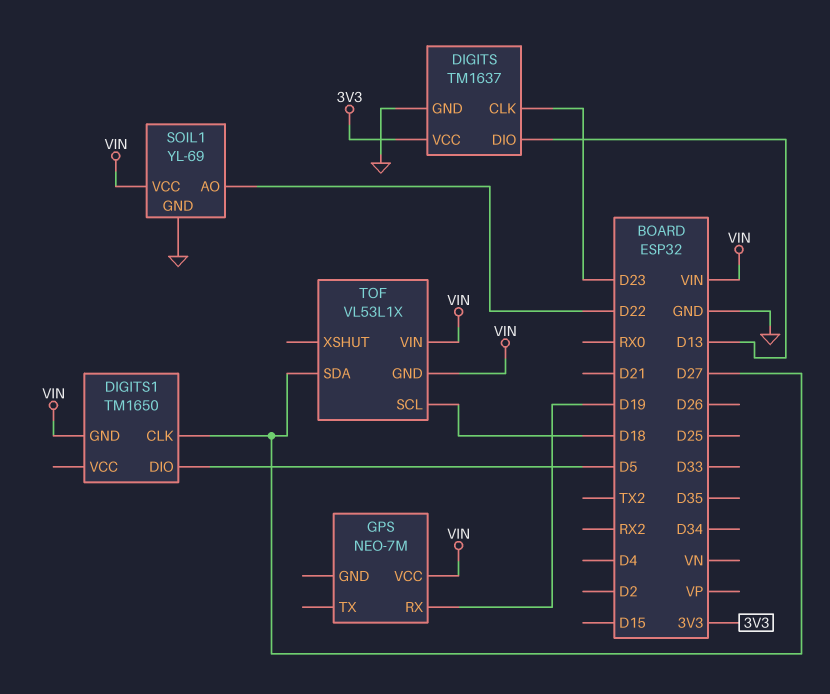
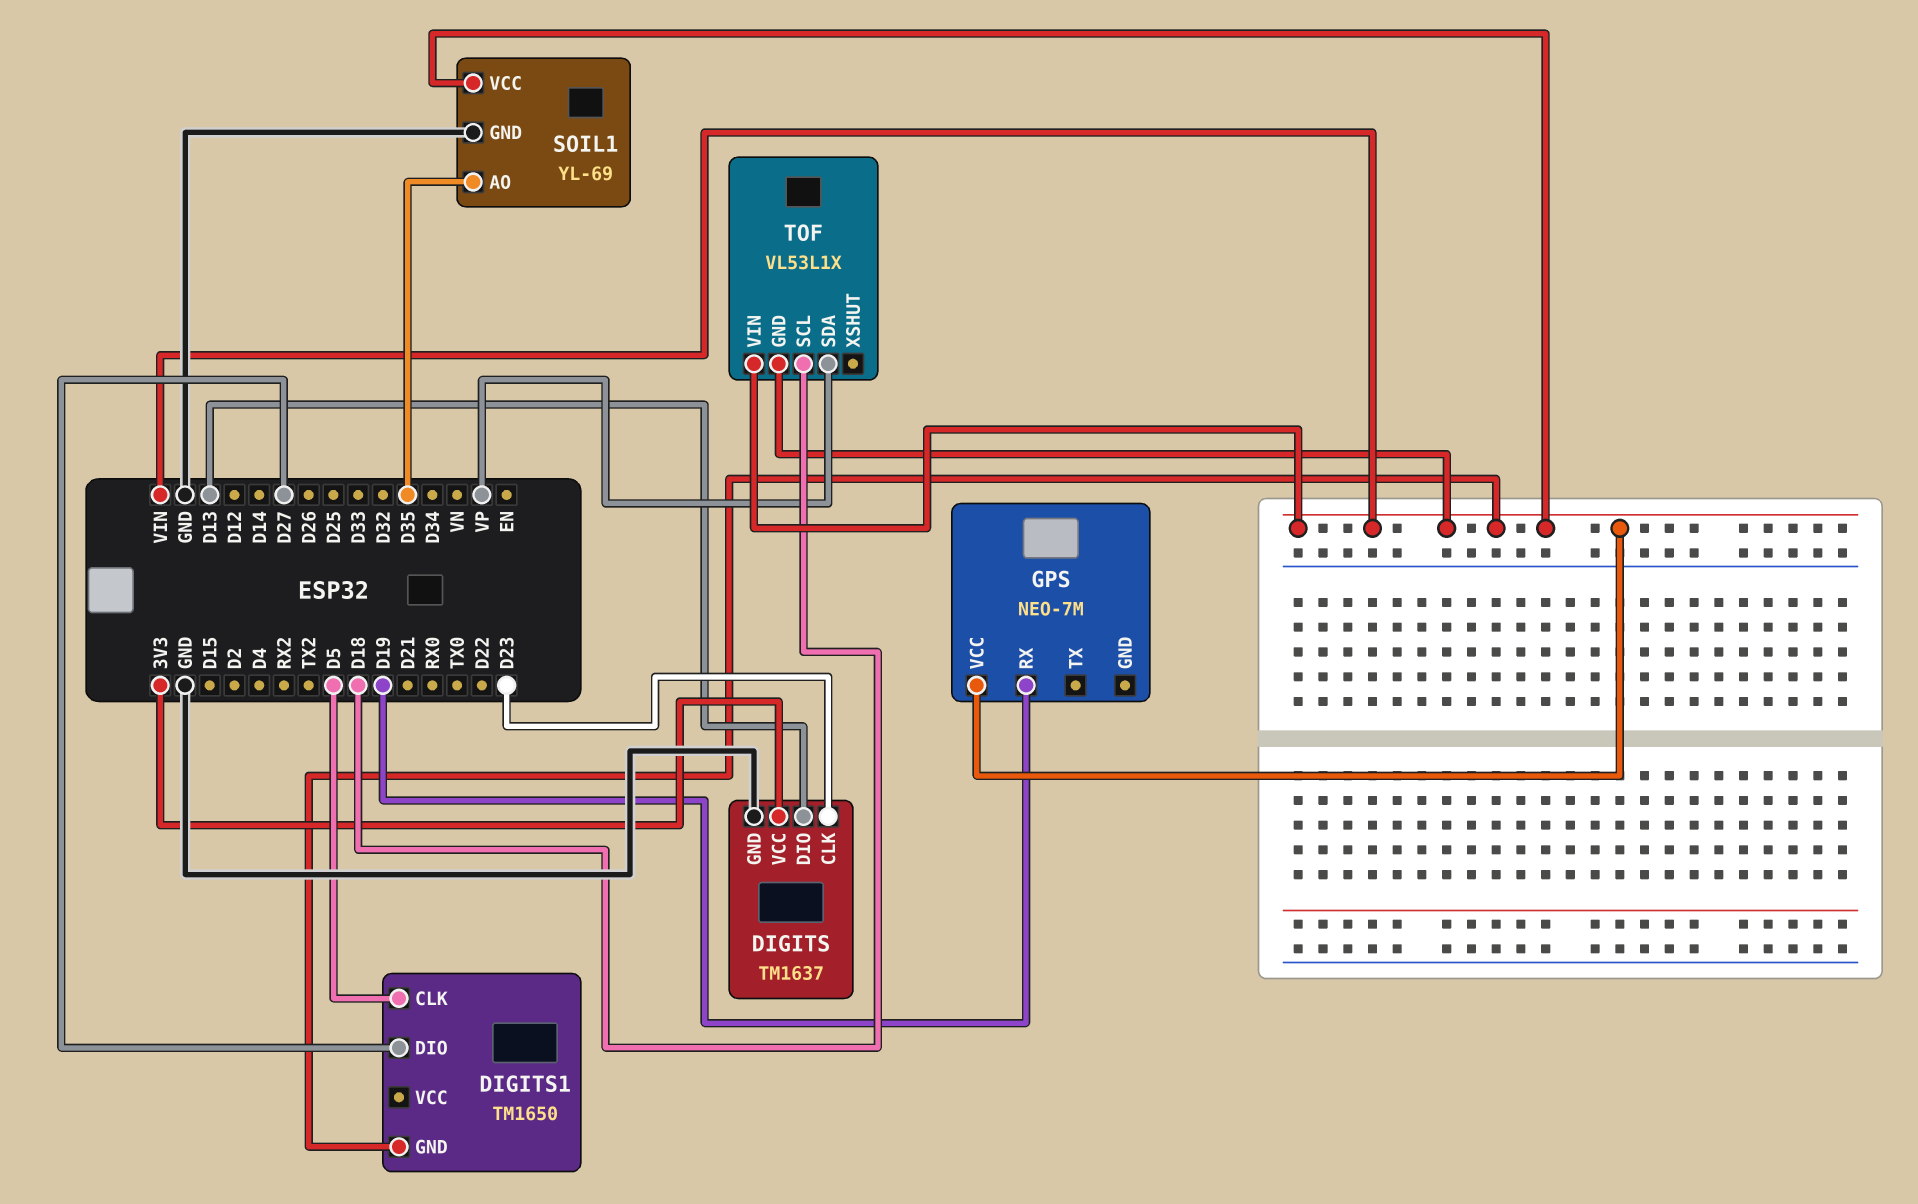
DIGITS1 pin CLK: D27 -> D5
DIGITS1 pin DIO: D5 -> D27
SOIL1 pin AO: D22 -> D35
TOF pin SDA: D27 -> VP

